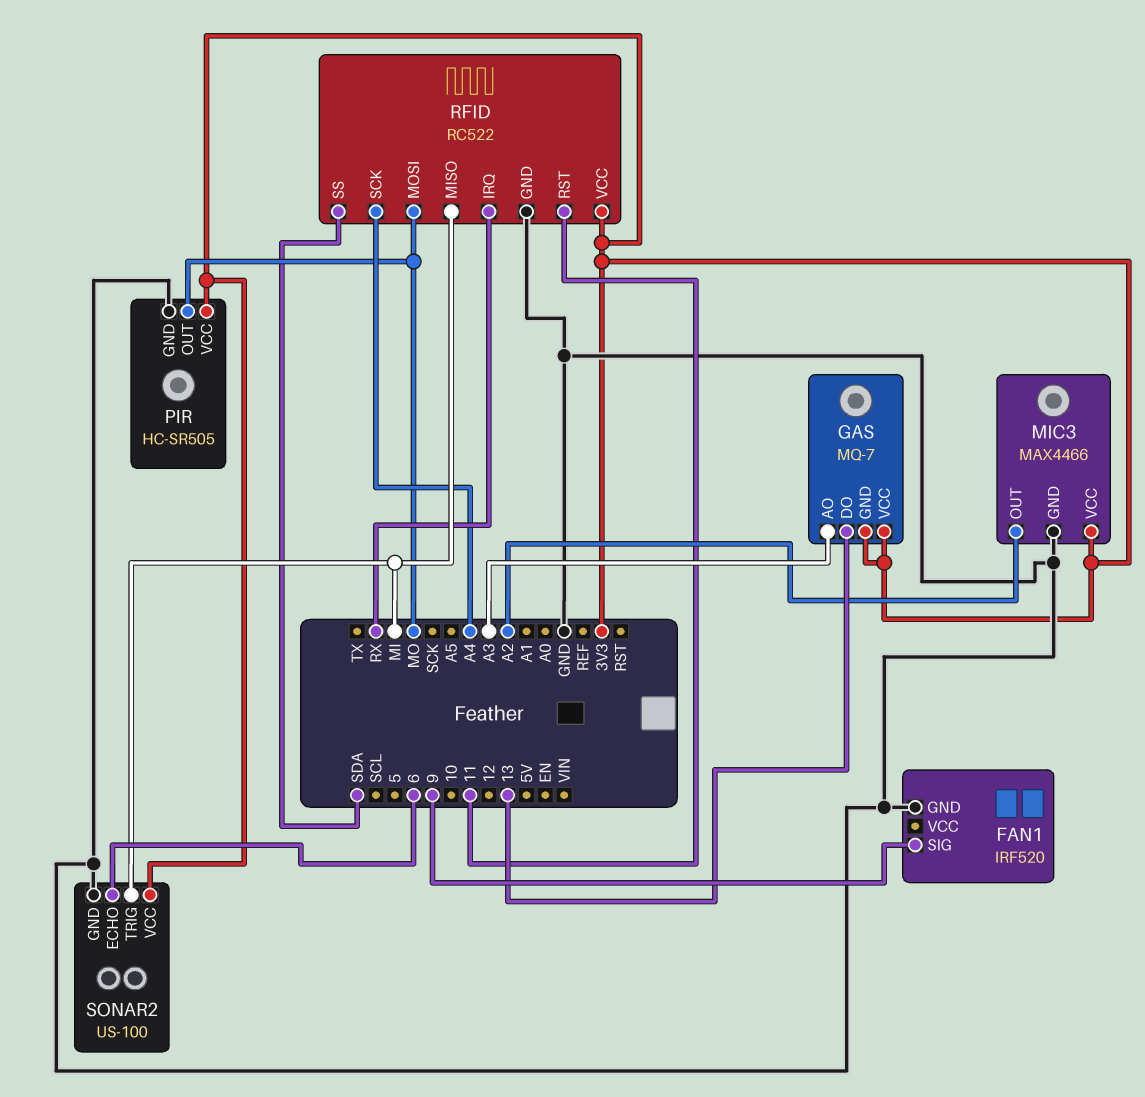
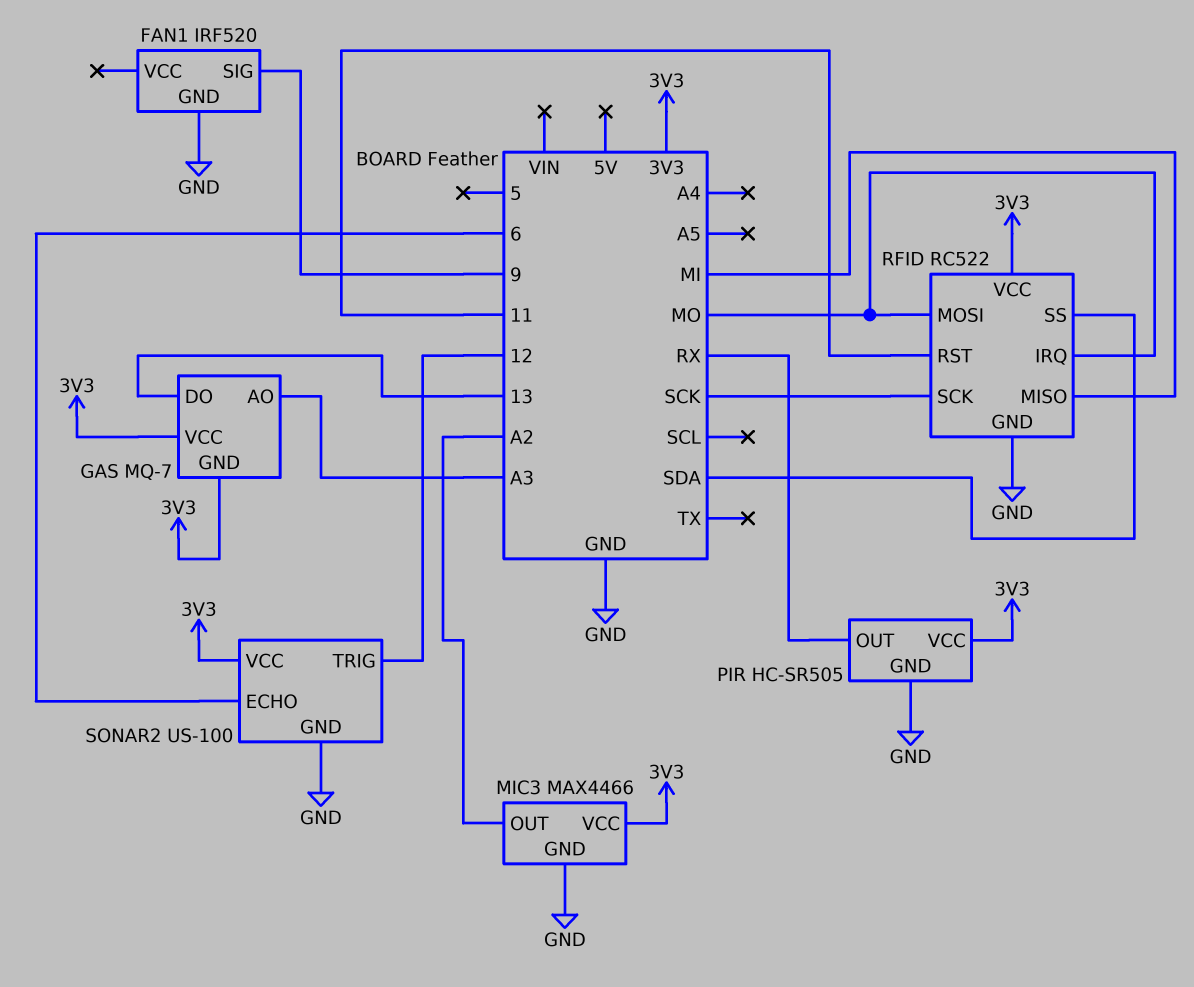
PIR pin OUT: MO -> RX
RFID pin IRQ: RX -> MO
RFID pin SCK: A4 -> SCK
SONAR2 pin TRIG: MI -> 12

